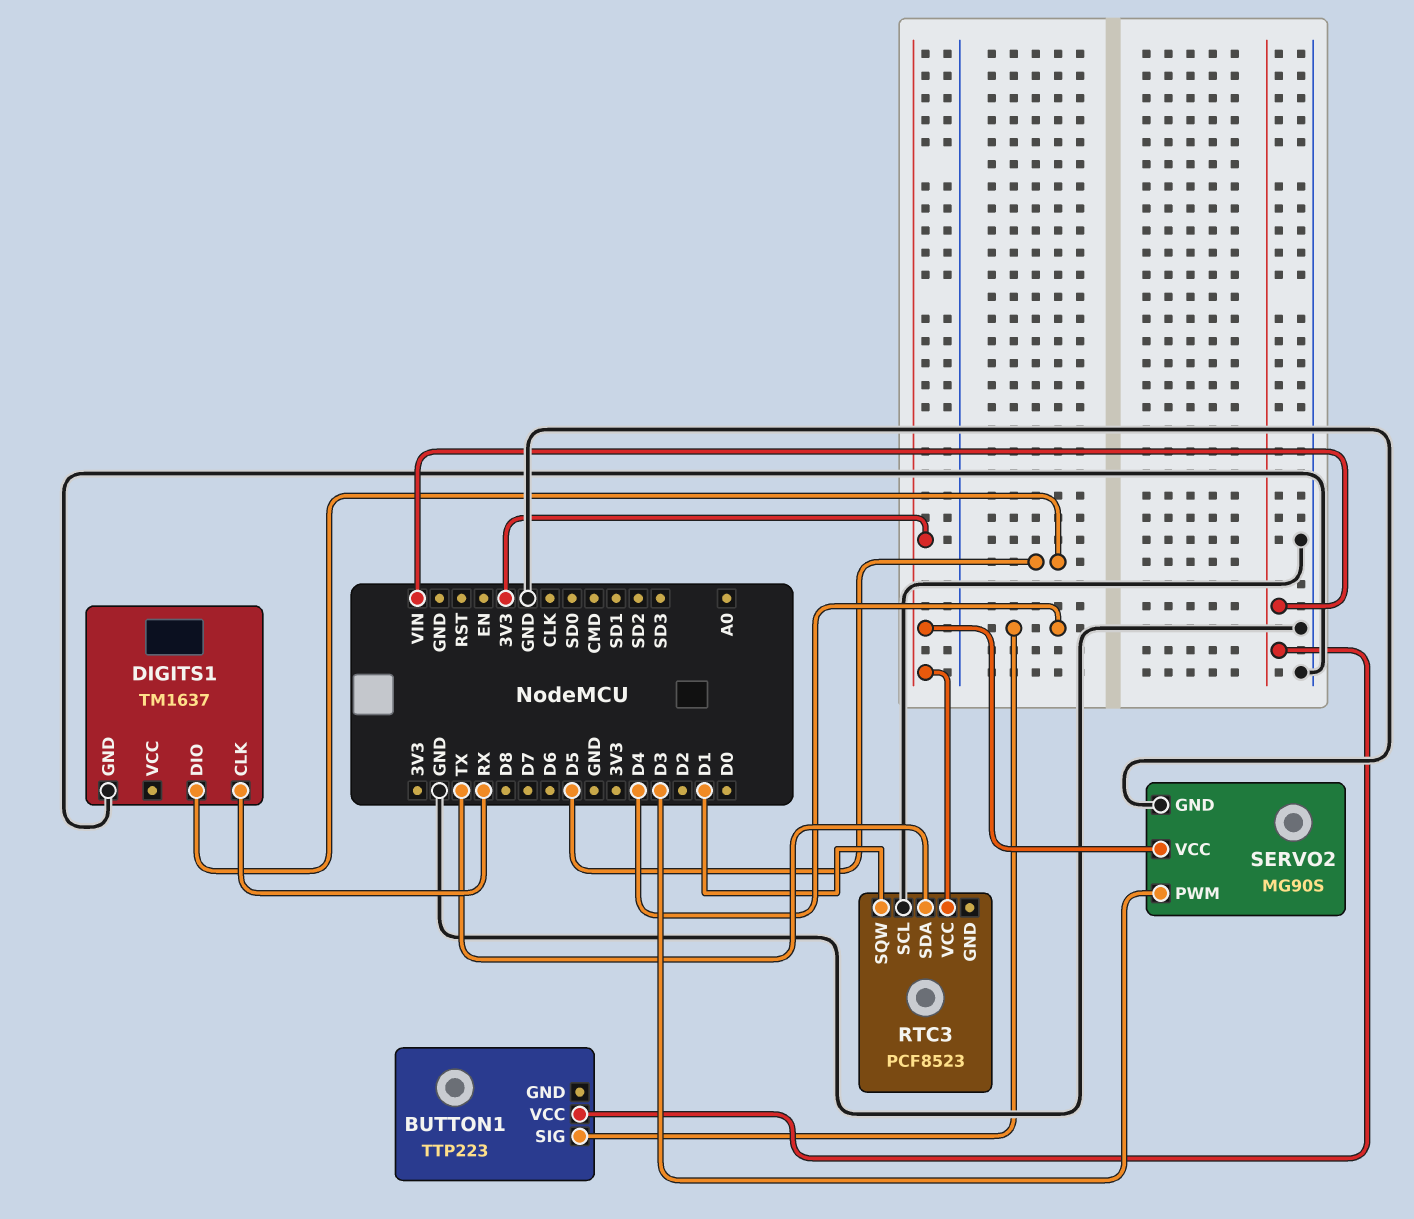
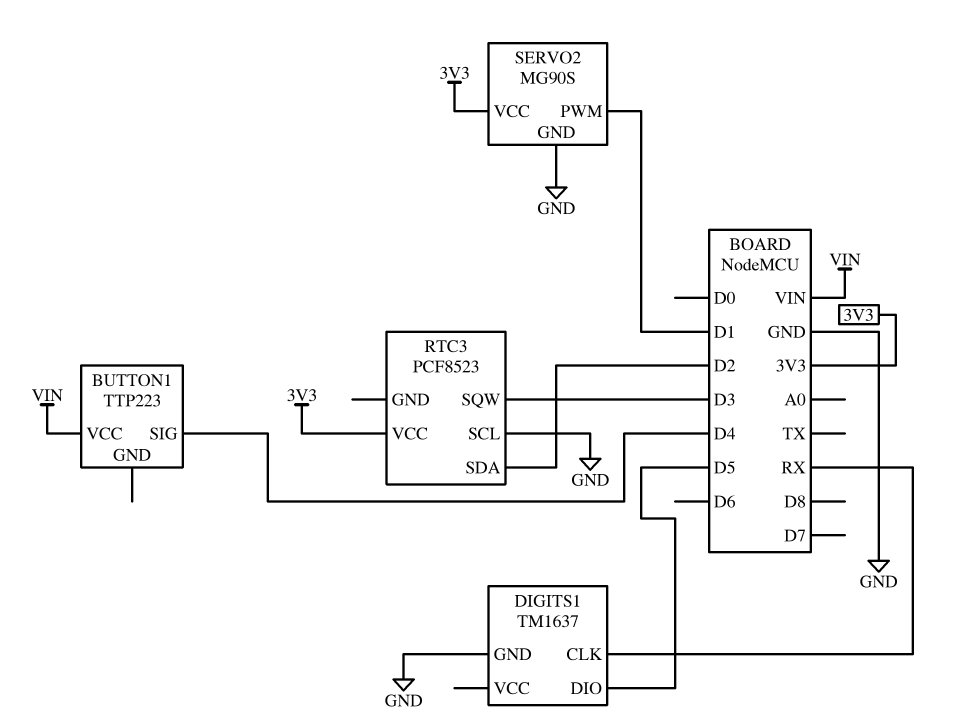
RTC3 pin SDA: TX -> D2
RTC3 pin SQW: D1 -> D3
SERVO2 pin PWM: D3 -> D1

